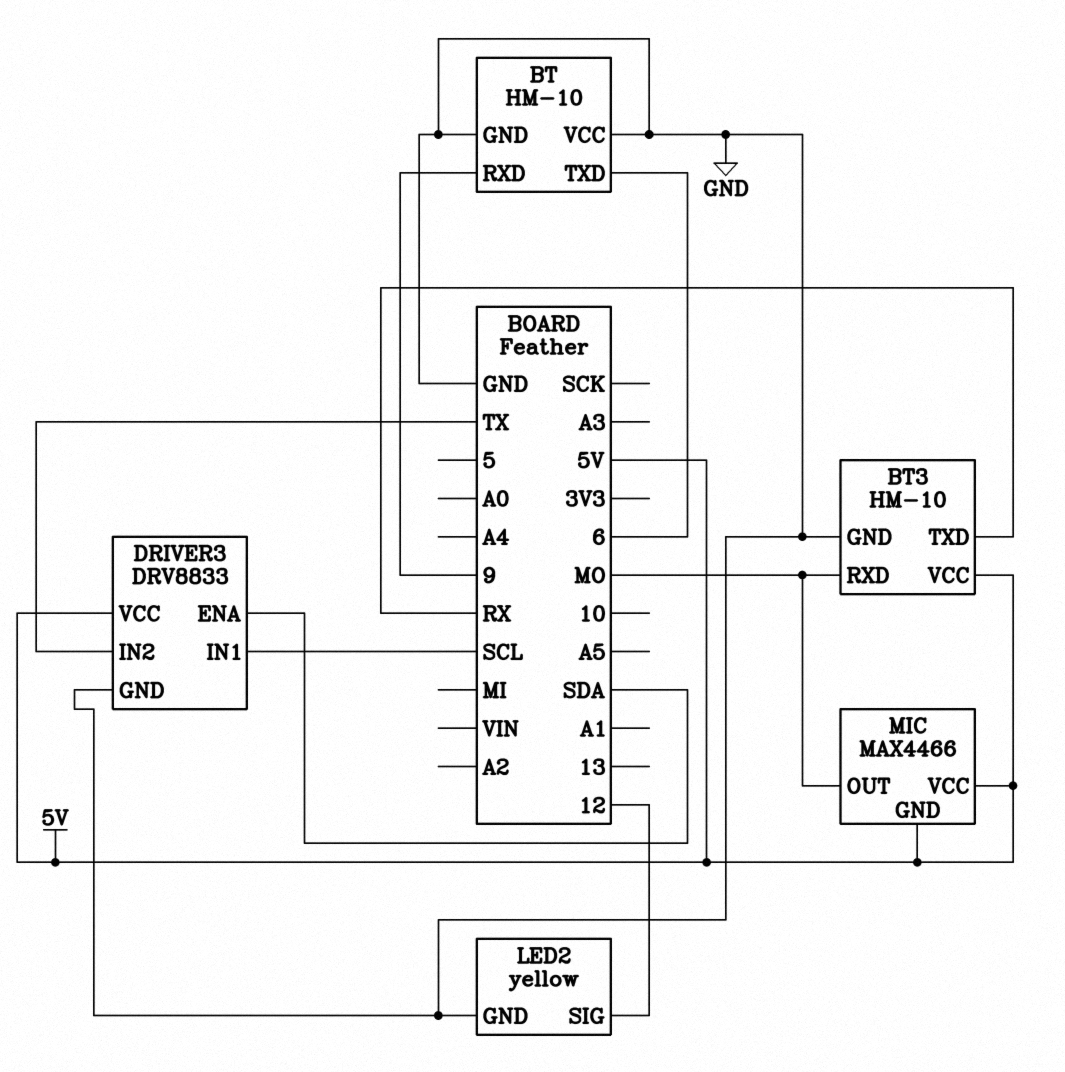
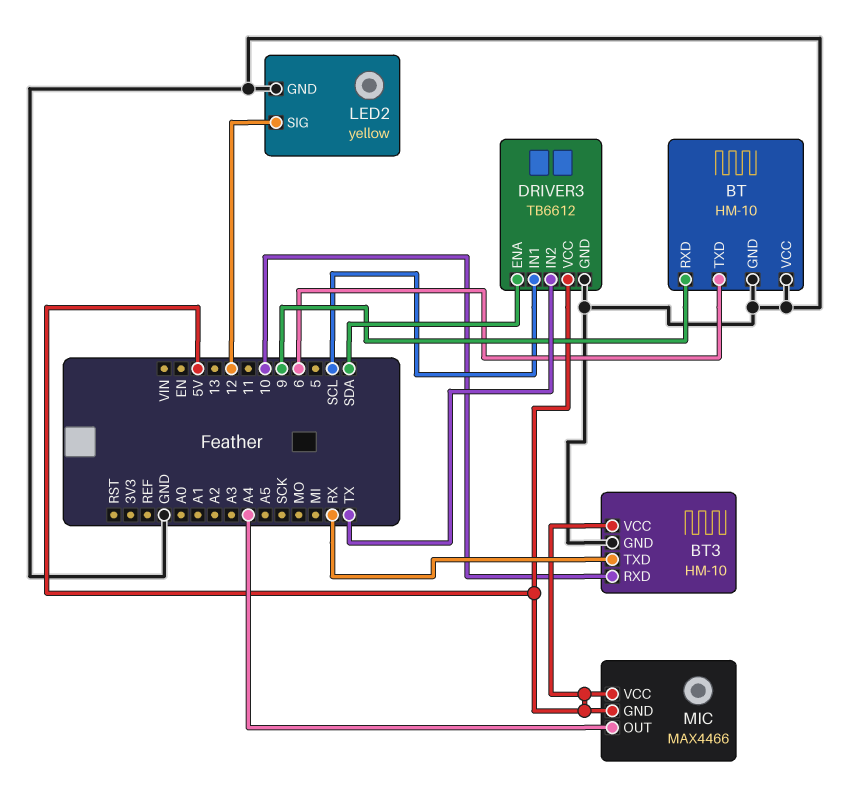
BT3 pin RXD: MO -> 10
DRIVER3: DRV8833 -> TB6612
MIC pin OUT: MO -> A4

